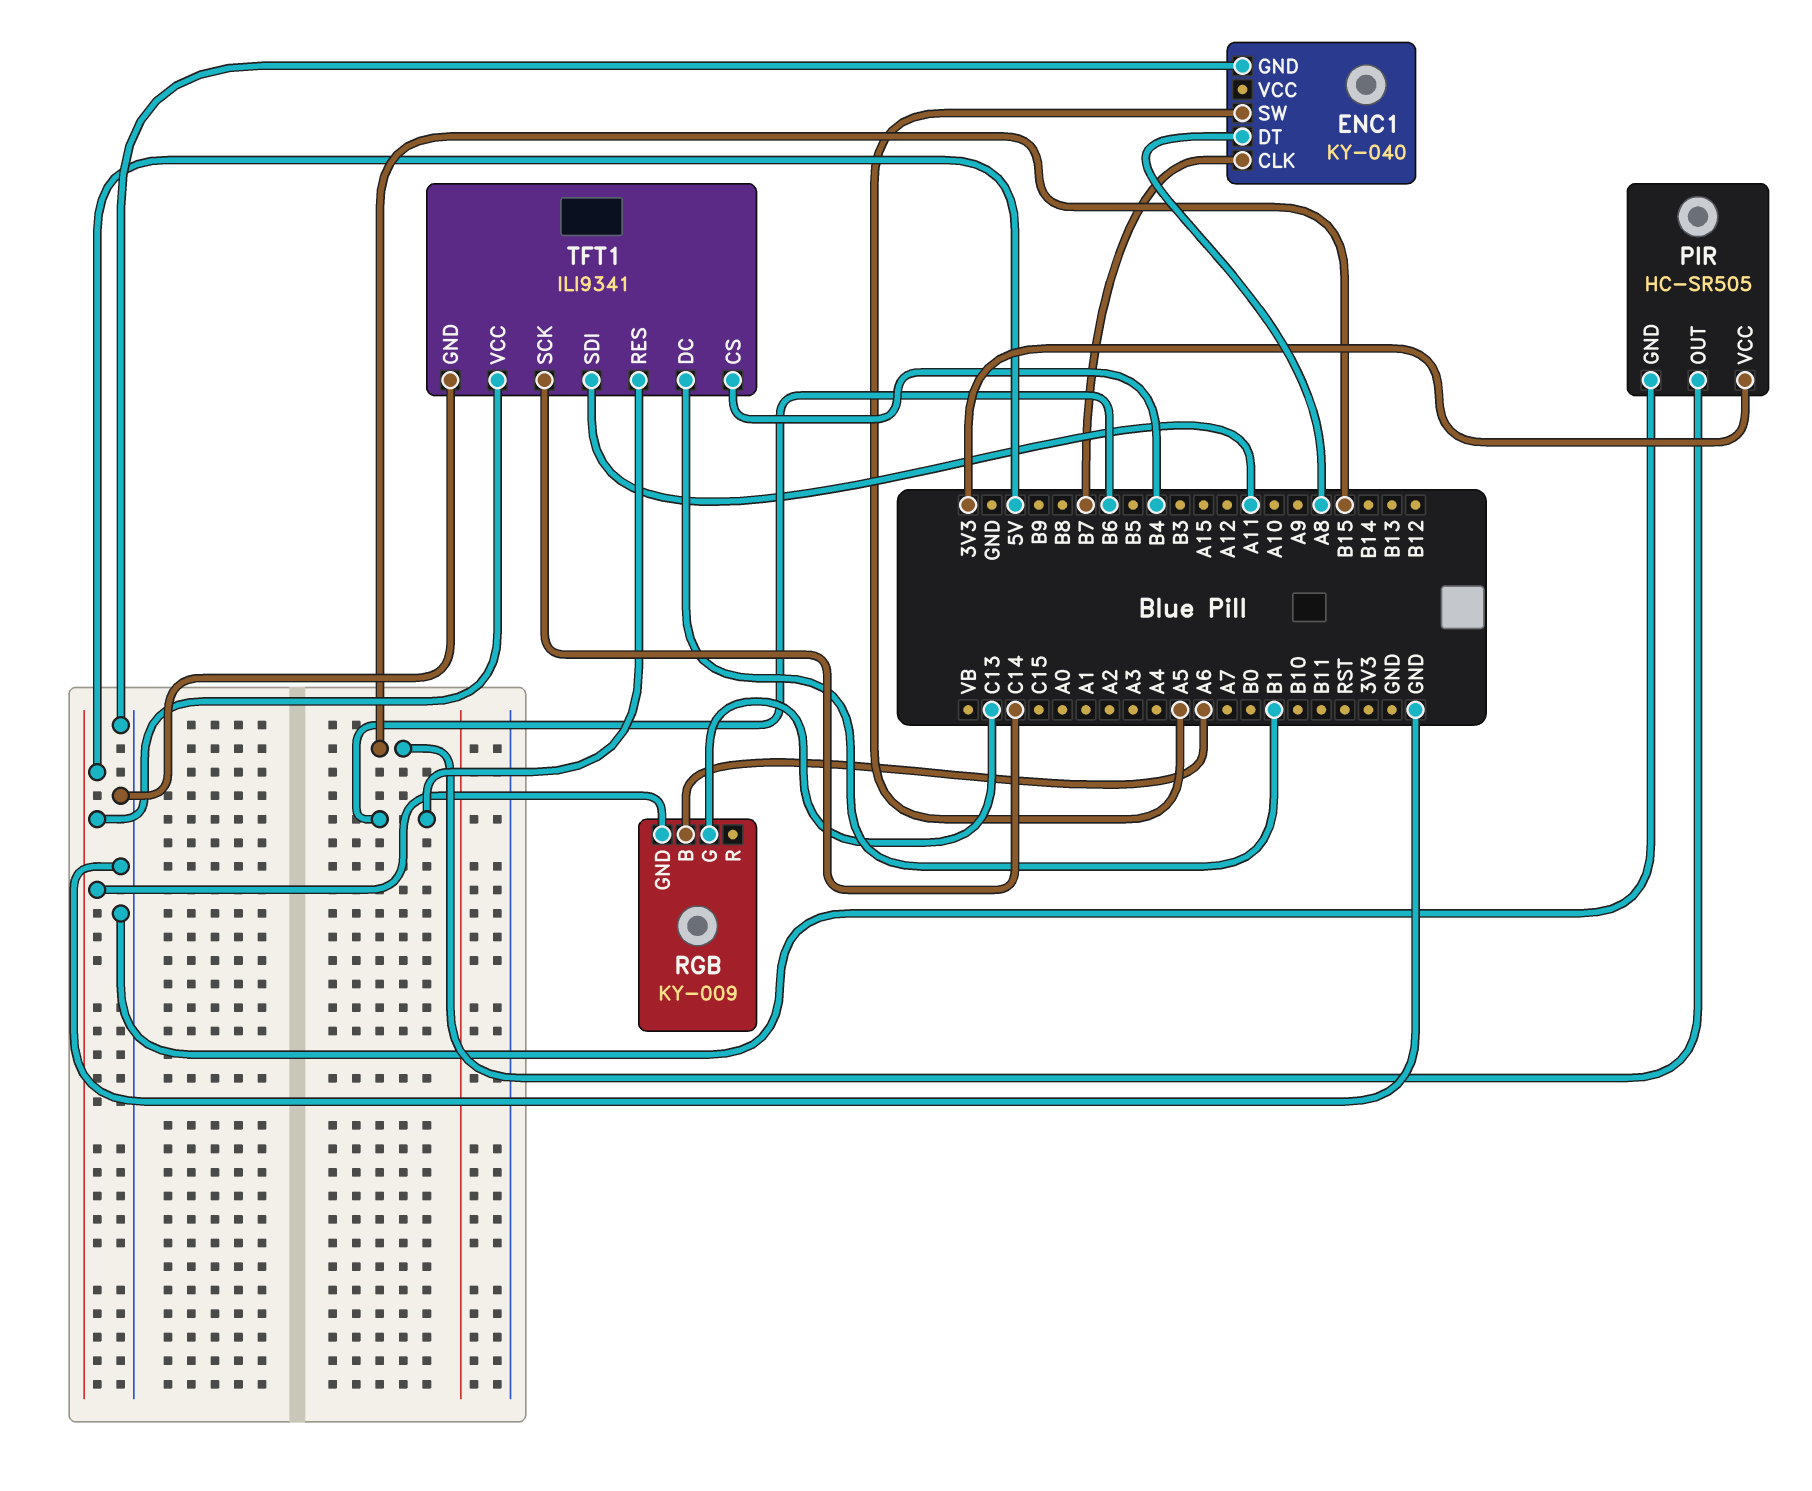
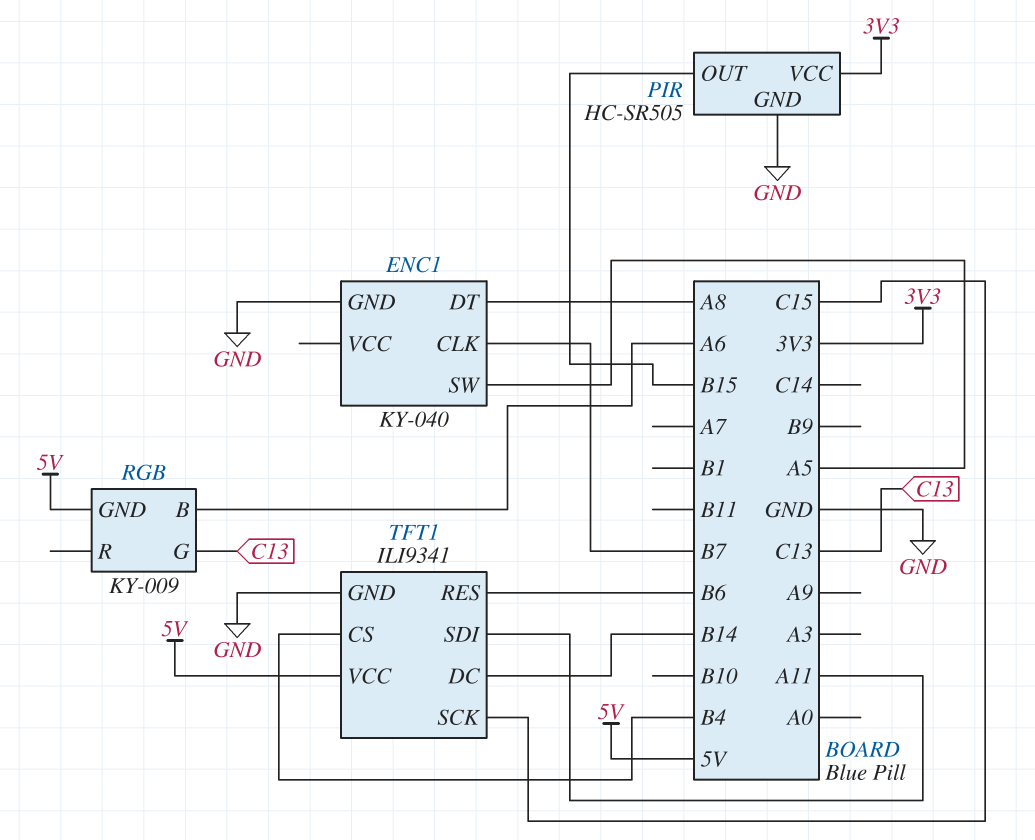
TFT1 pin DC: B1 -> B14
TFT1 pin SCK: C14 -> C15

